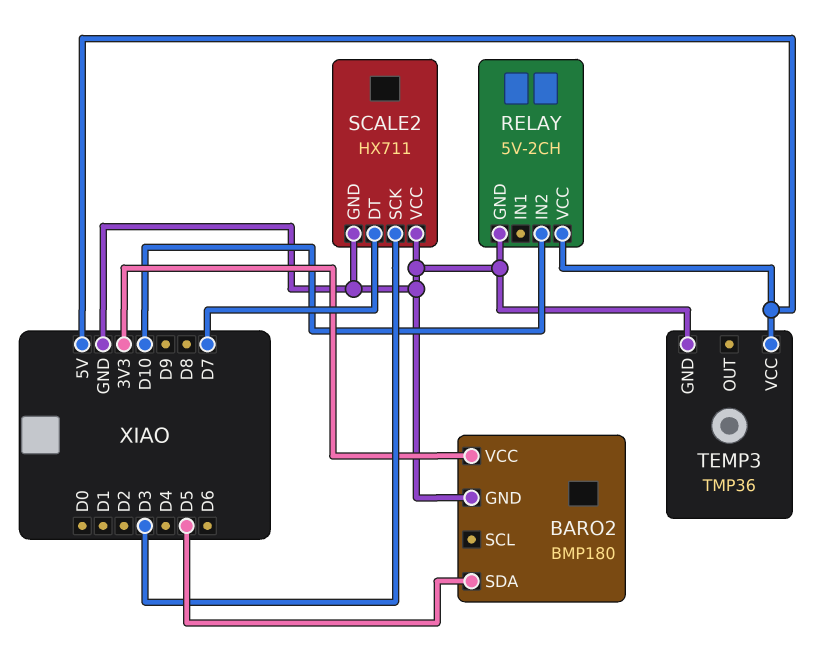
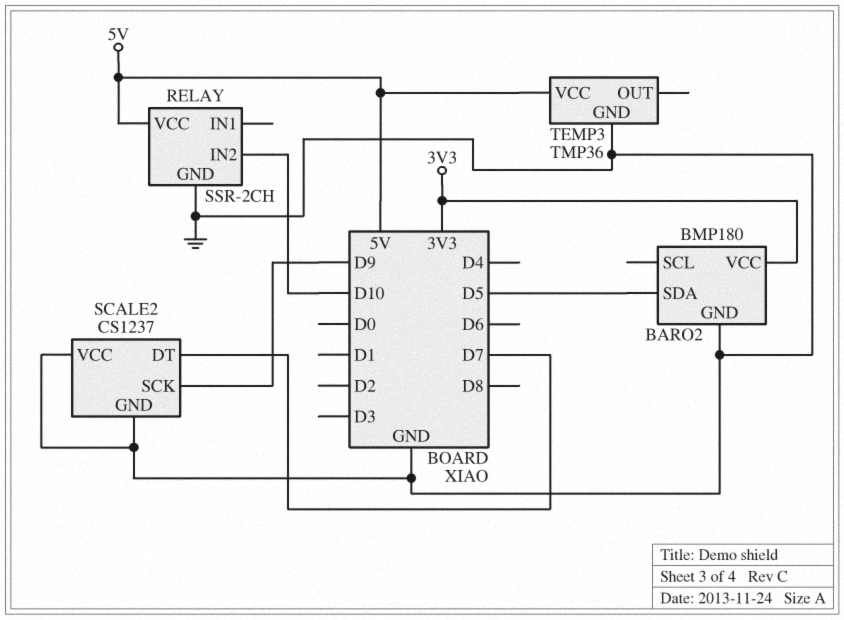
RELAY: 5V-2CH -> SSR-2CH
SCALE2: HX711 -> CS1237
SCALE2 pin SCK: D3 -> D9

